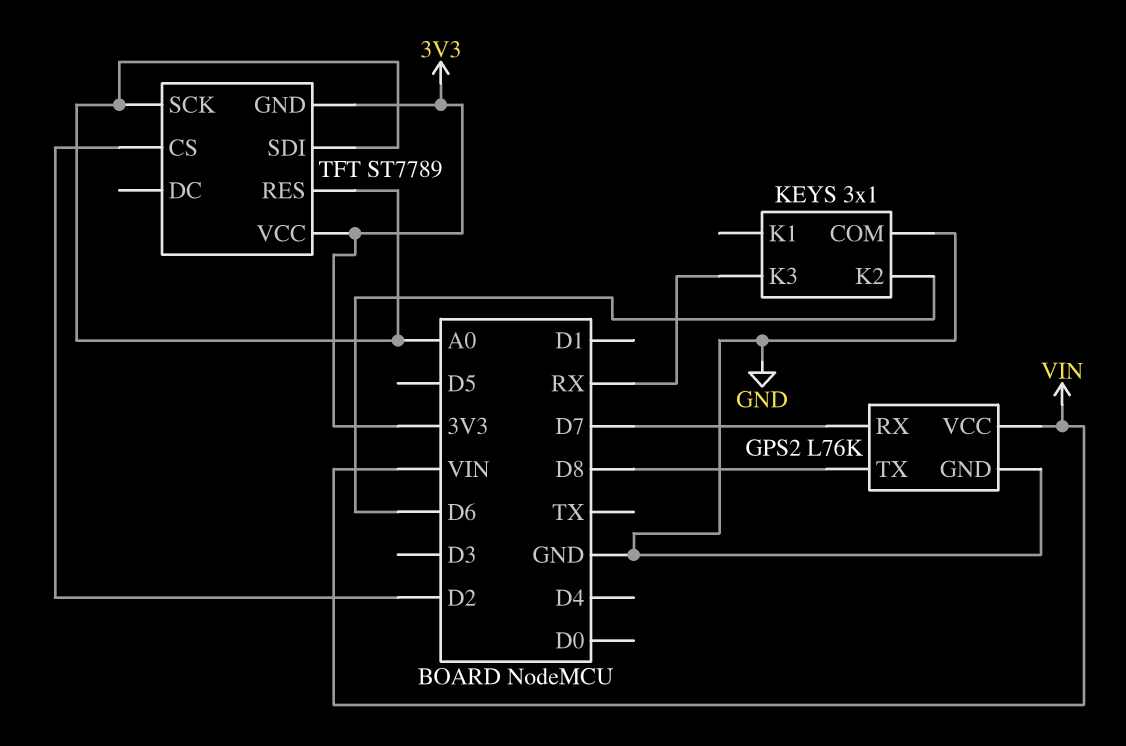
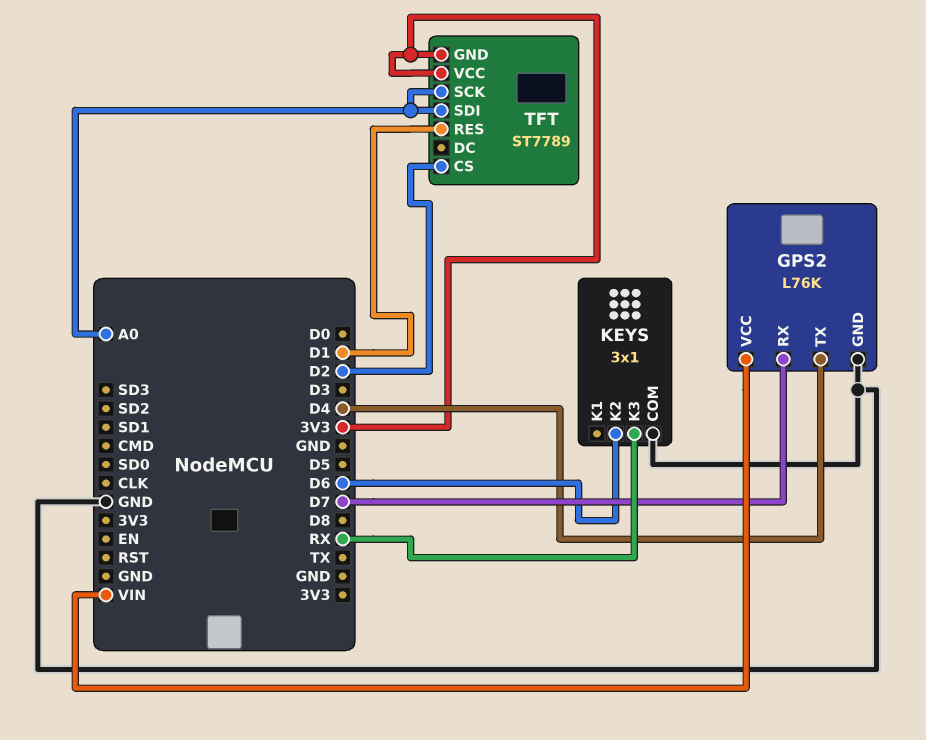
GPS2 pin TX: D8 -> D4
TFT pin RES: A0 -> D1

